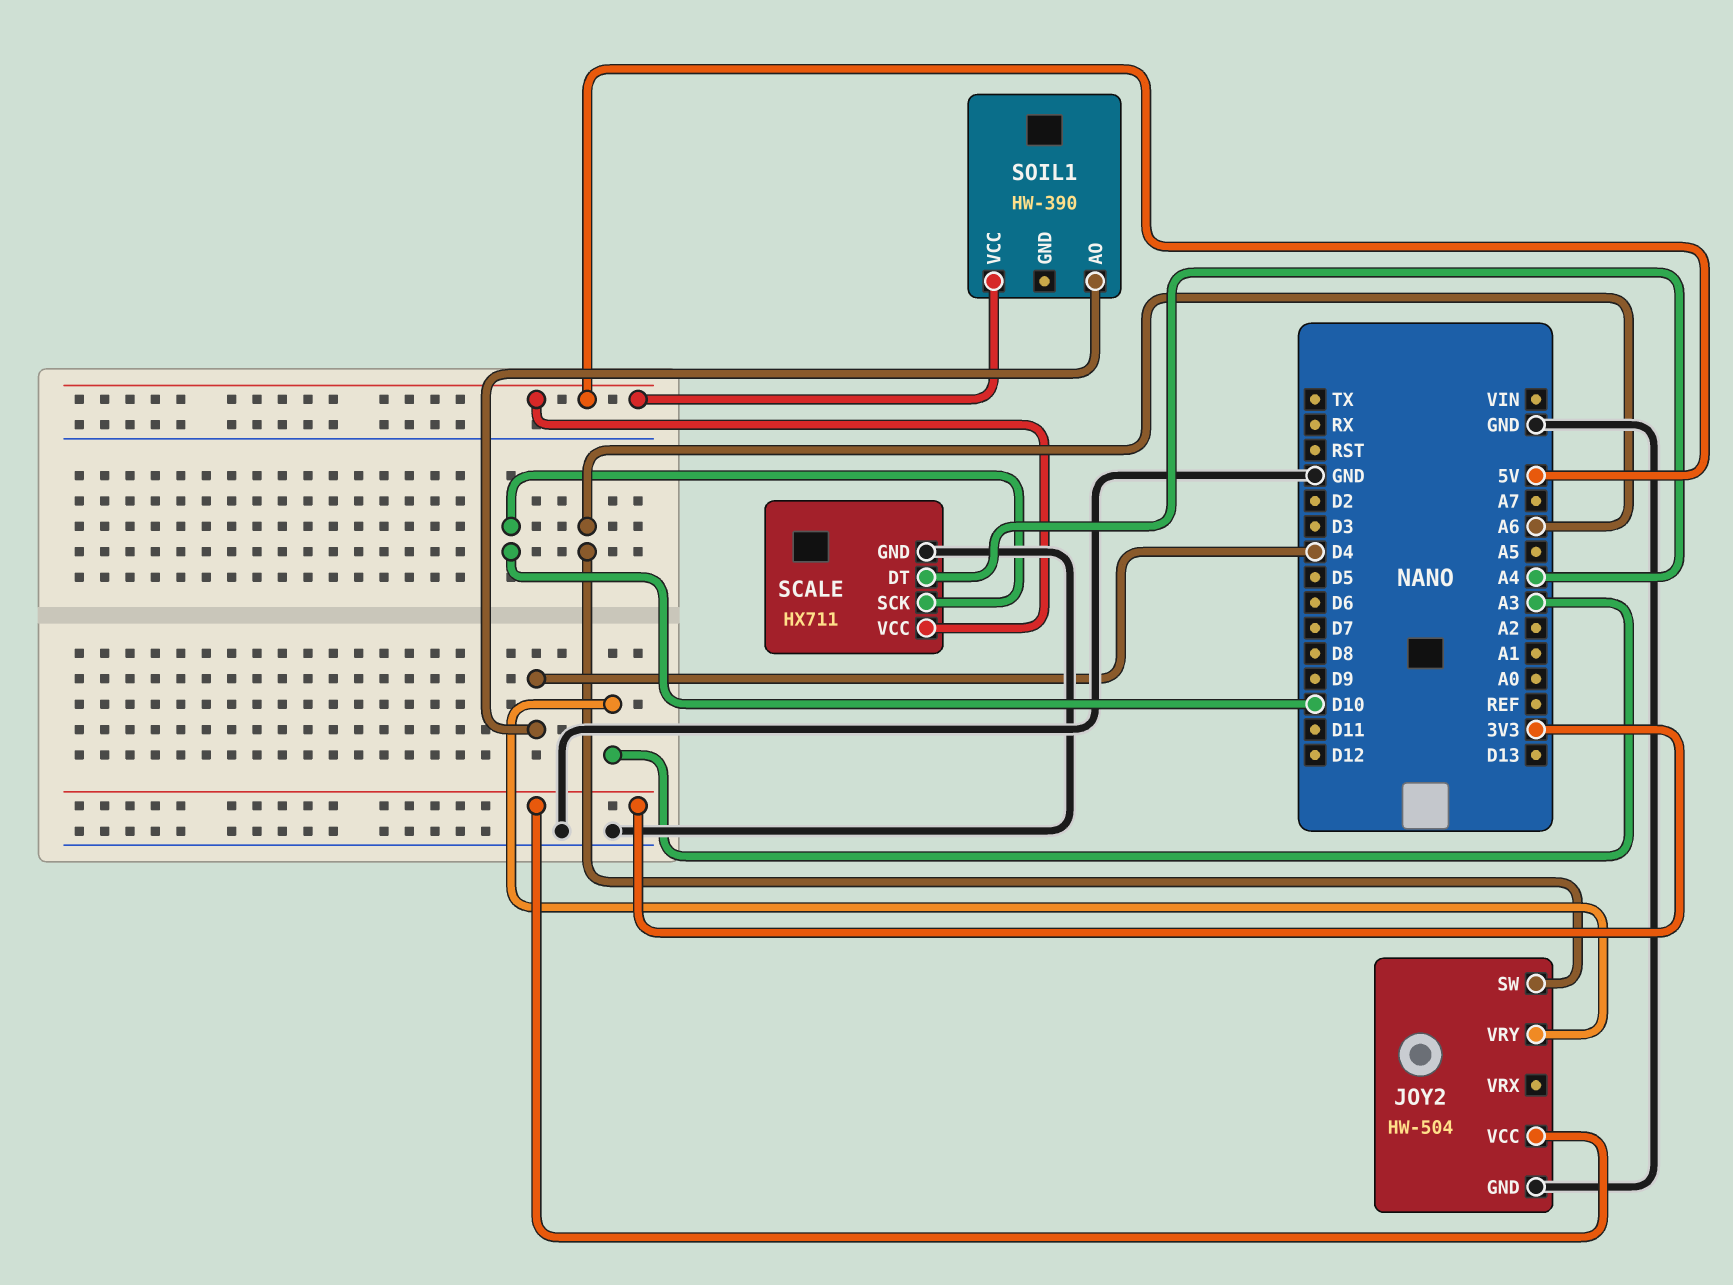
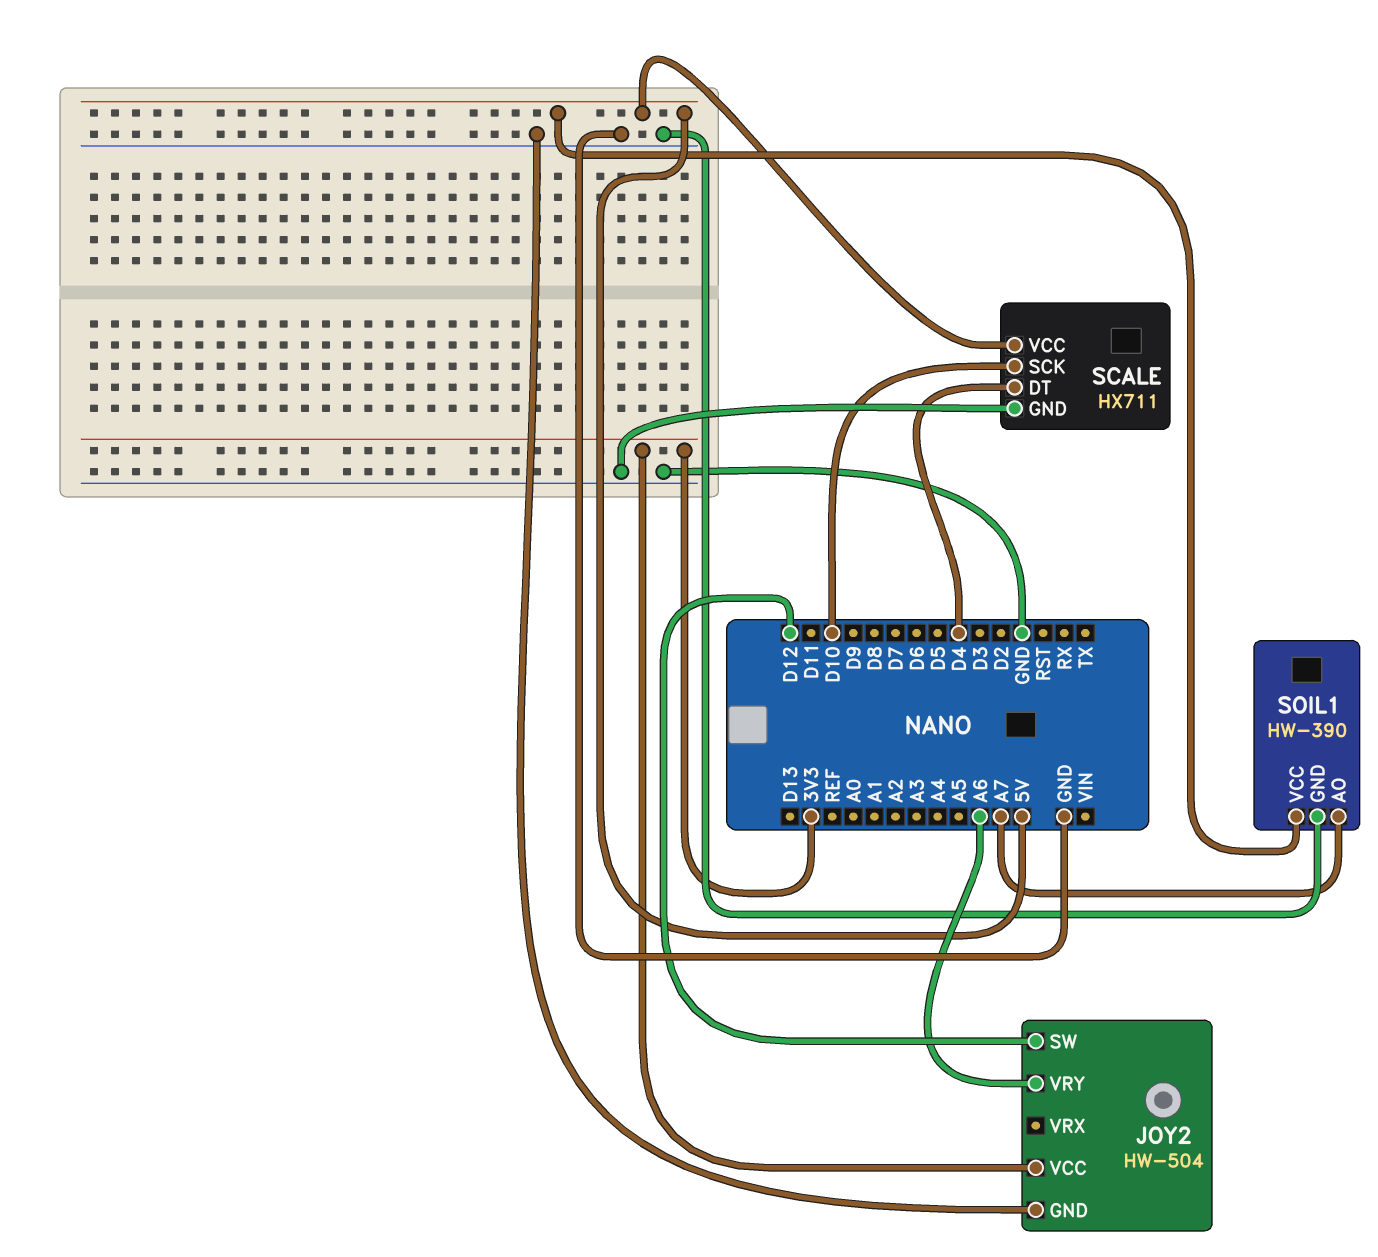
JOY2 pin SW: A6 -> D12
JOY2 pin VRY: A3 -> A6
SCALE pin DT: A4 -> D4
SOIL1 pin AO: D4 -> A7
SOIL1 pin GND: none -> GND

